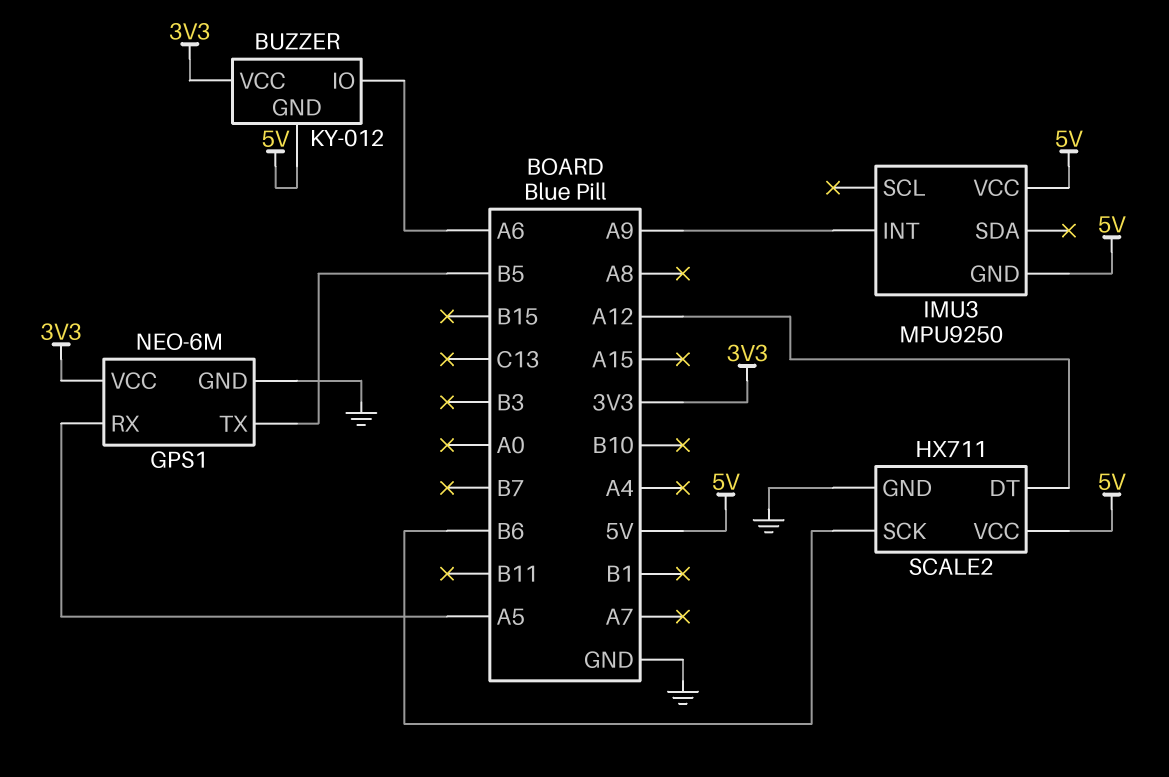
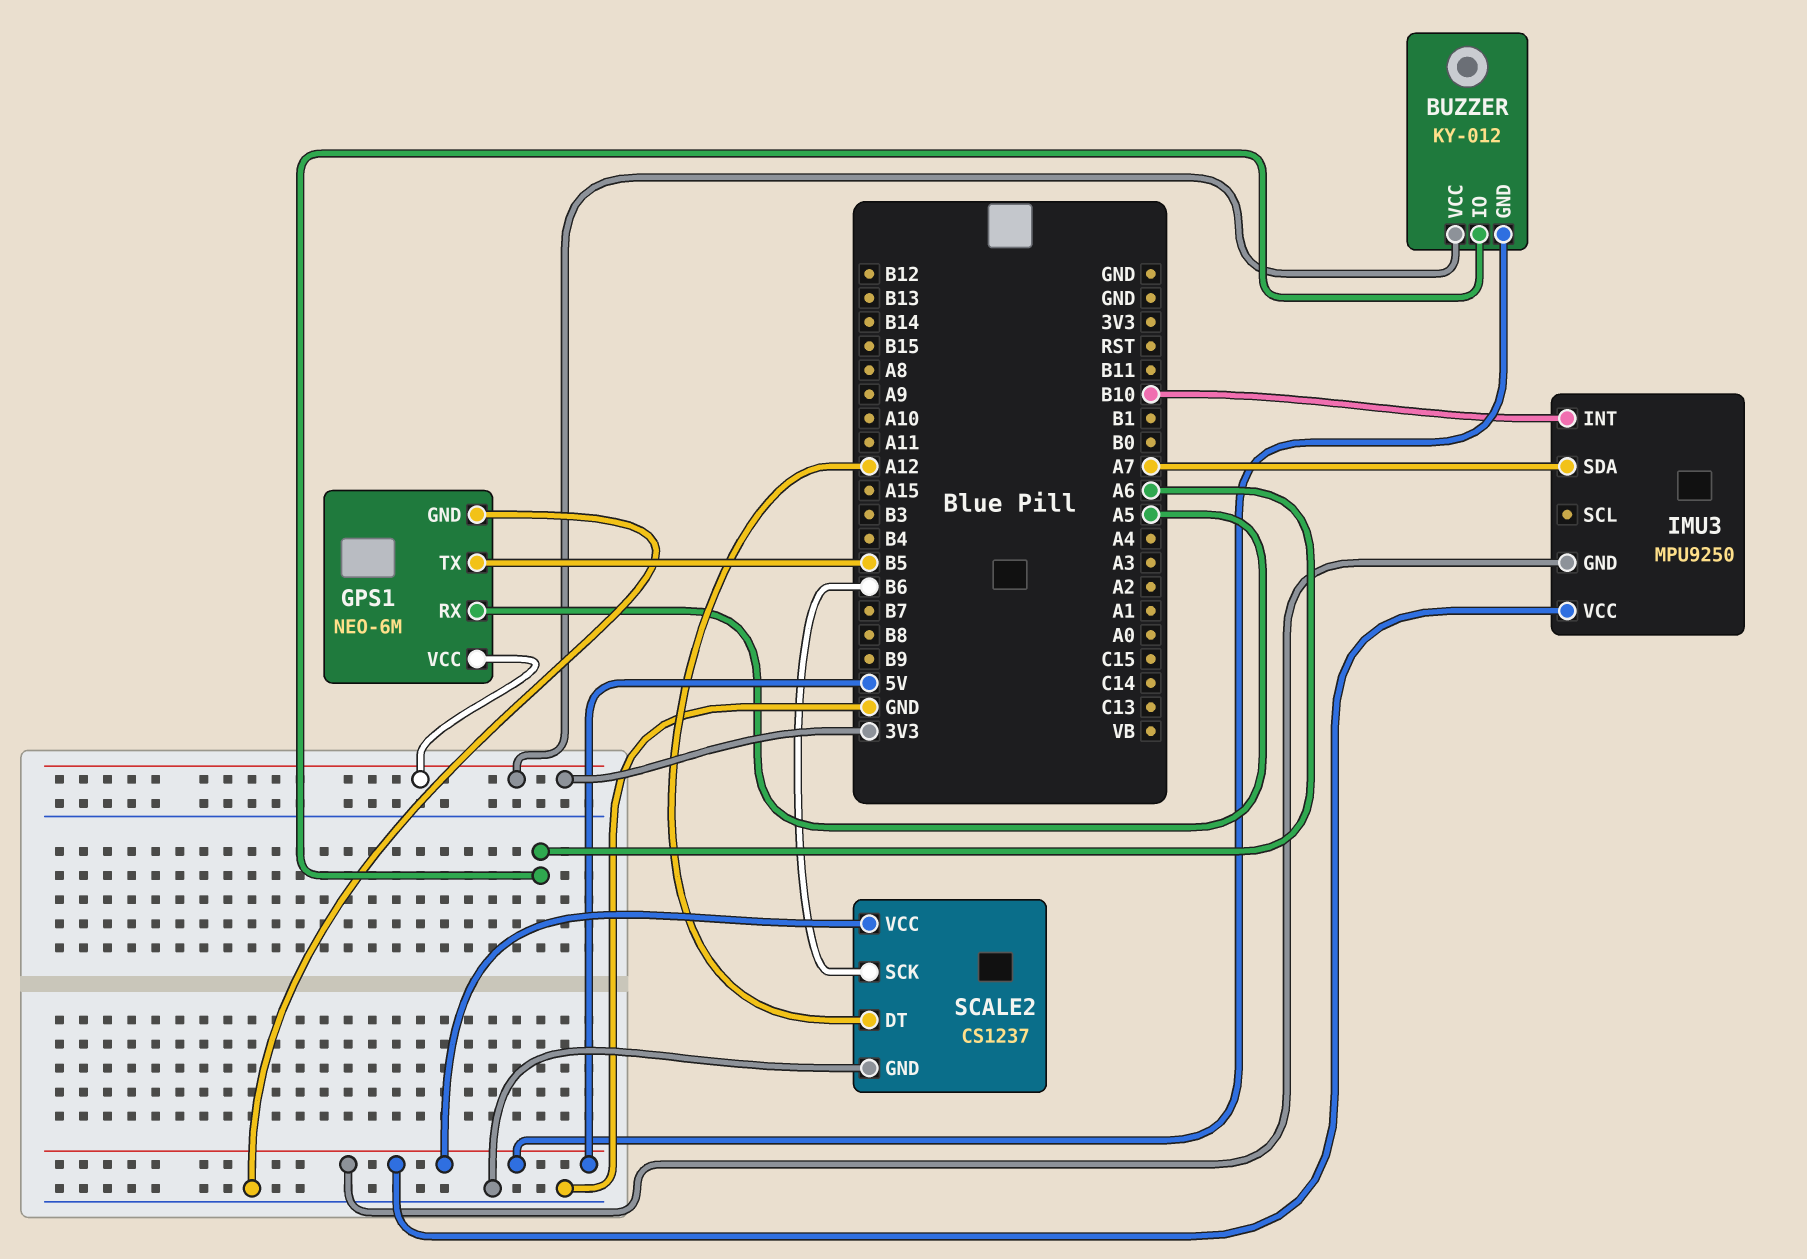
IMU3 pin INT: A9 -> B10
IMU3 pin SDA: none -> A7
SCALE2: HX711 -> CS1237

